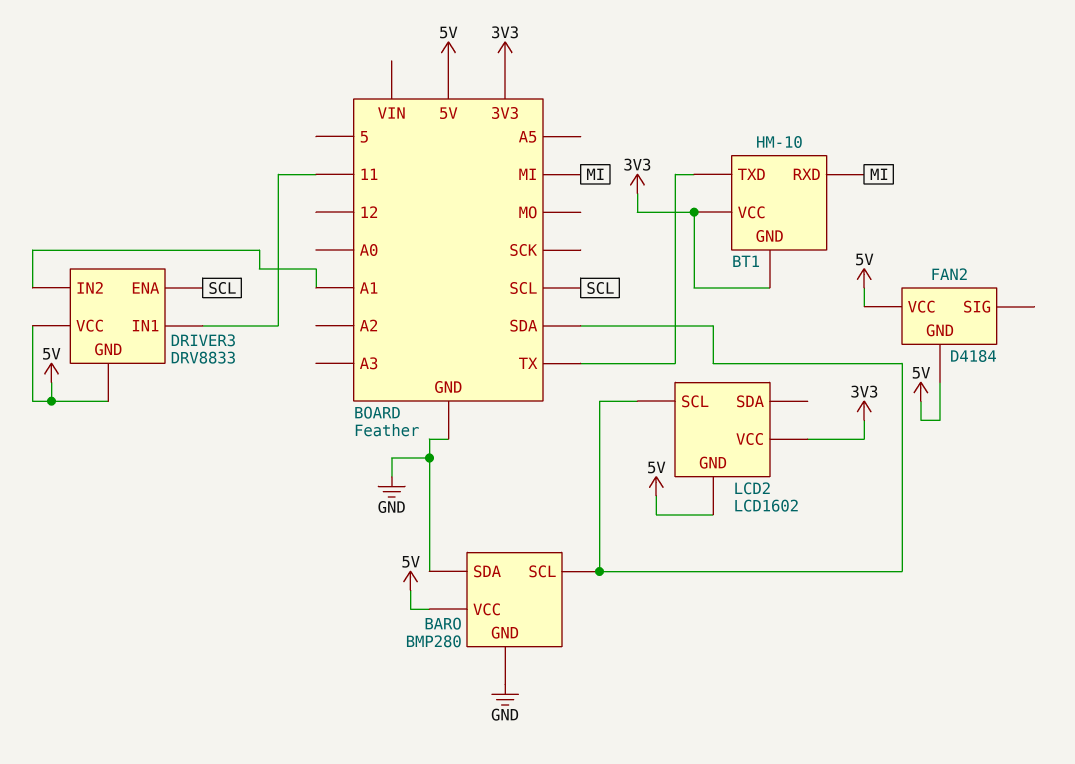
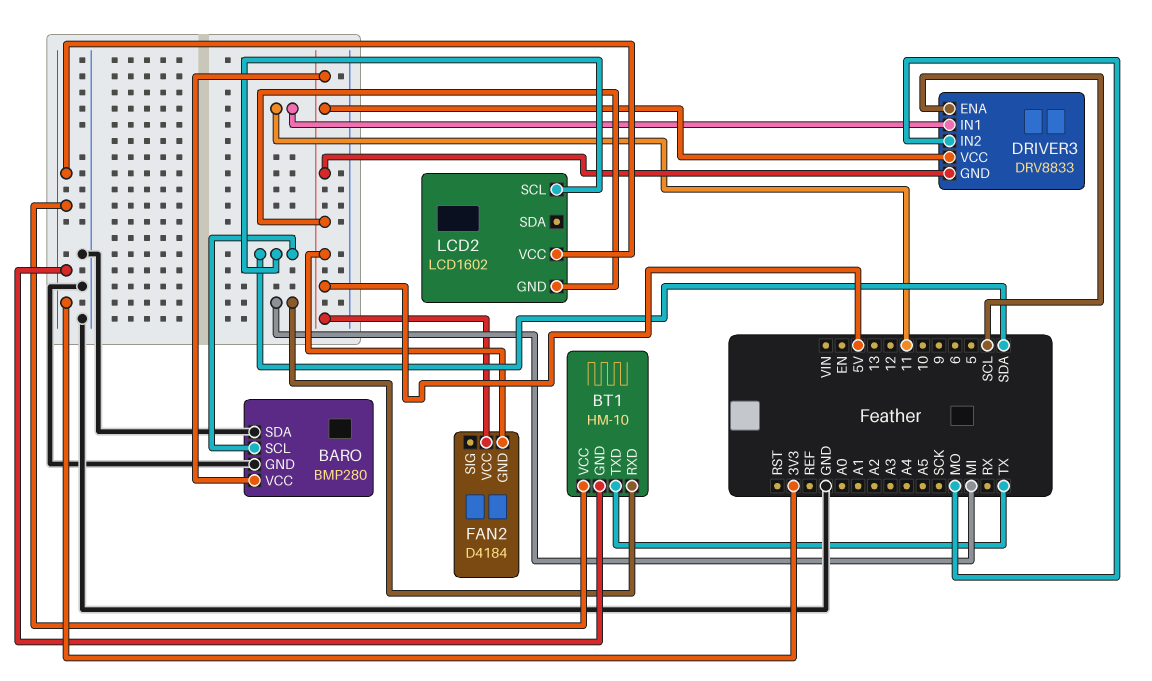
DRIVER3 pin IN2: A1 -> MO

